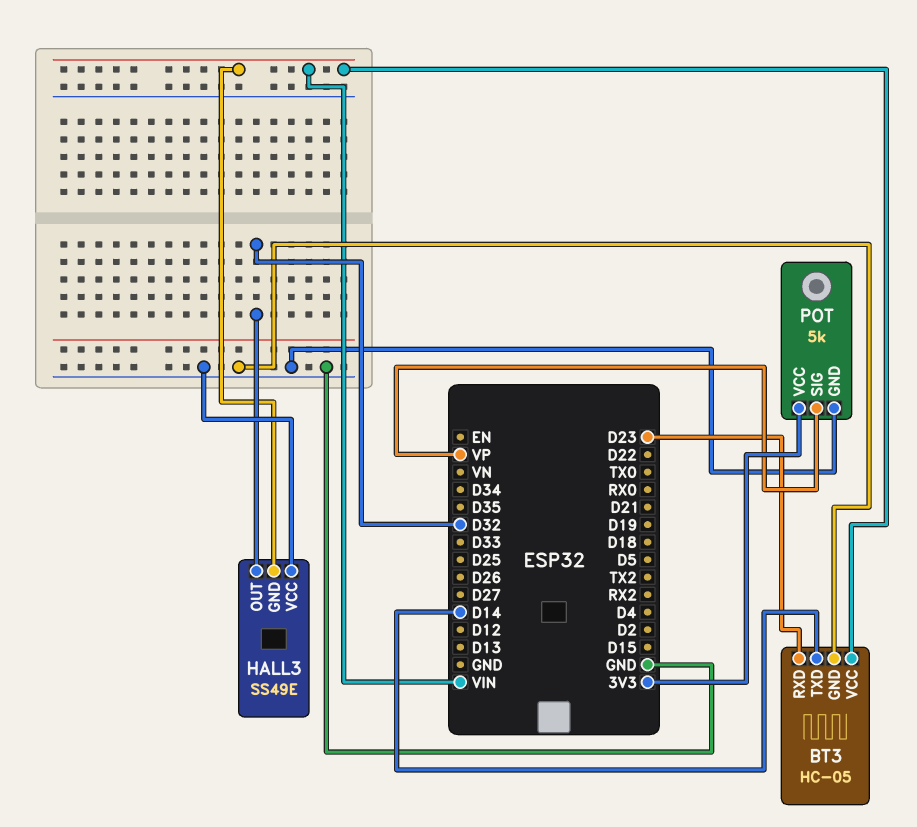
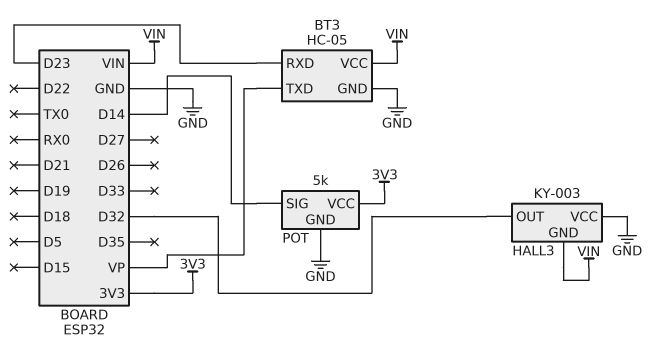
BT3 pin TXD: D14 -> VP
HALL3: SS49E -> KY-003
POT pin SIG: VP -> D14

